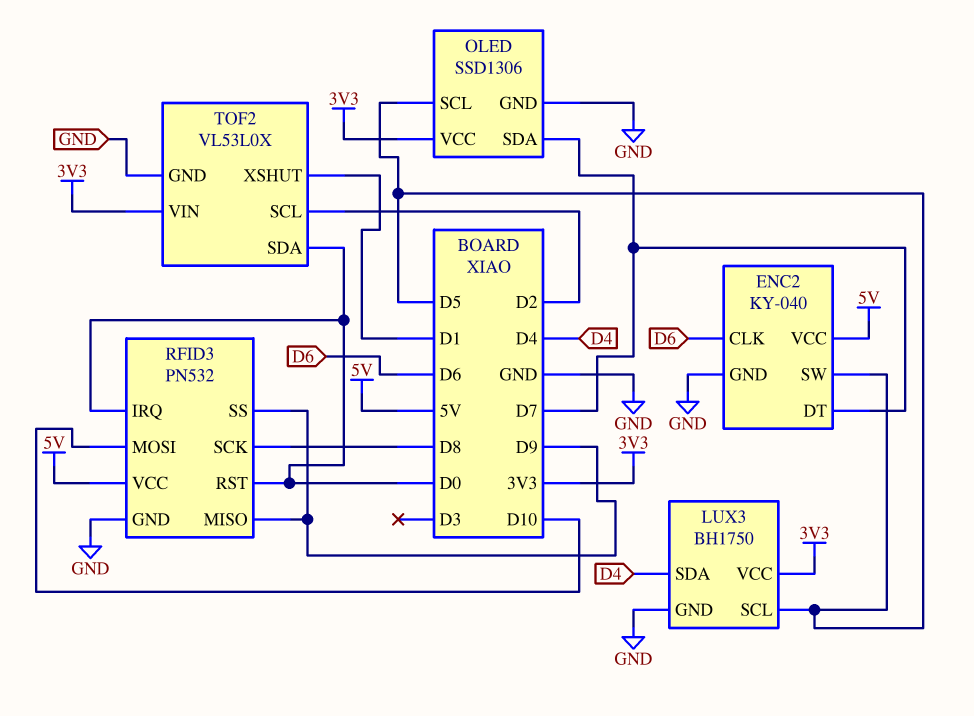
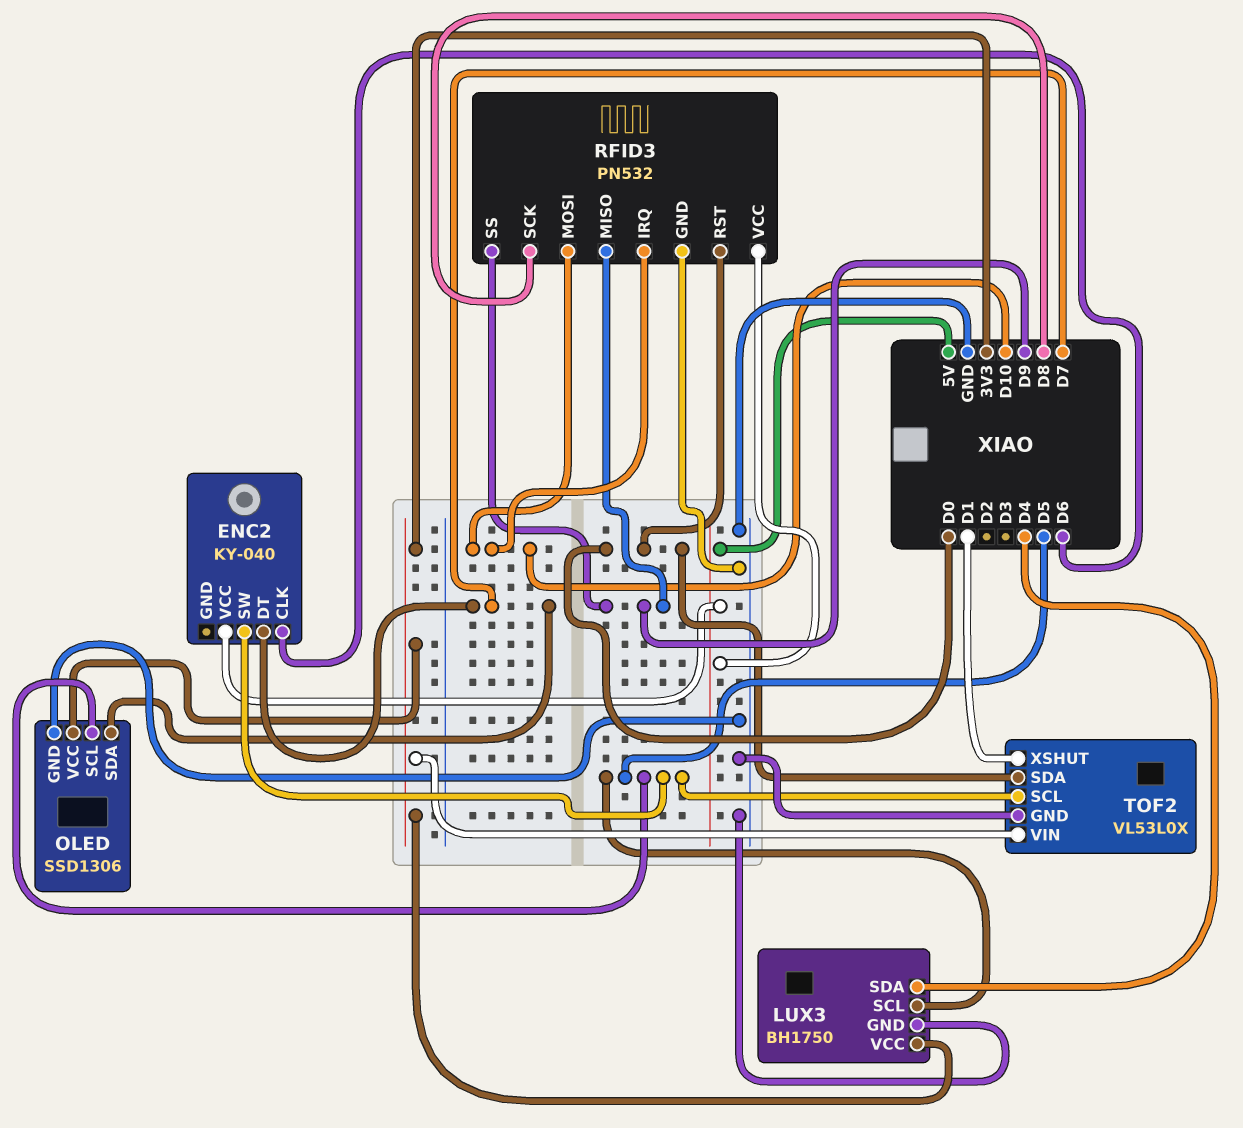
ENC2 pin GND: GND -> none
RFID3 pin IRQ: D0 -> D10
TOF2 pin SCL: D2 -> D5

